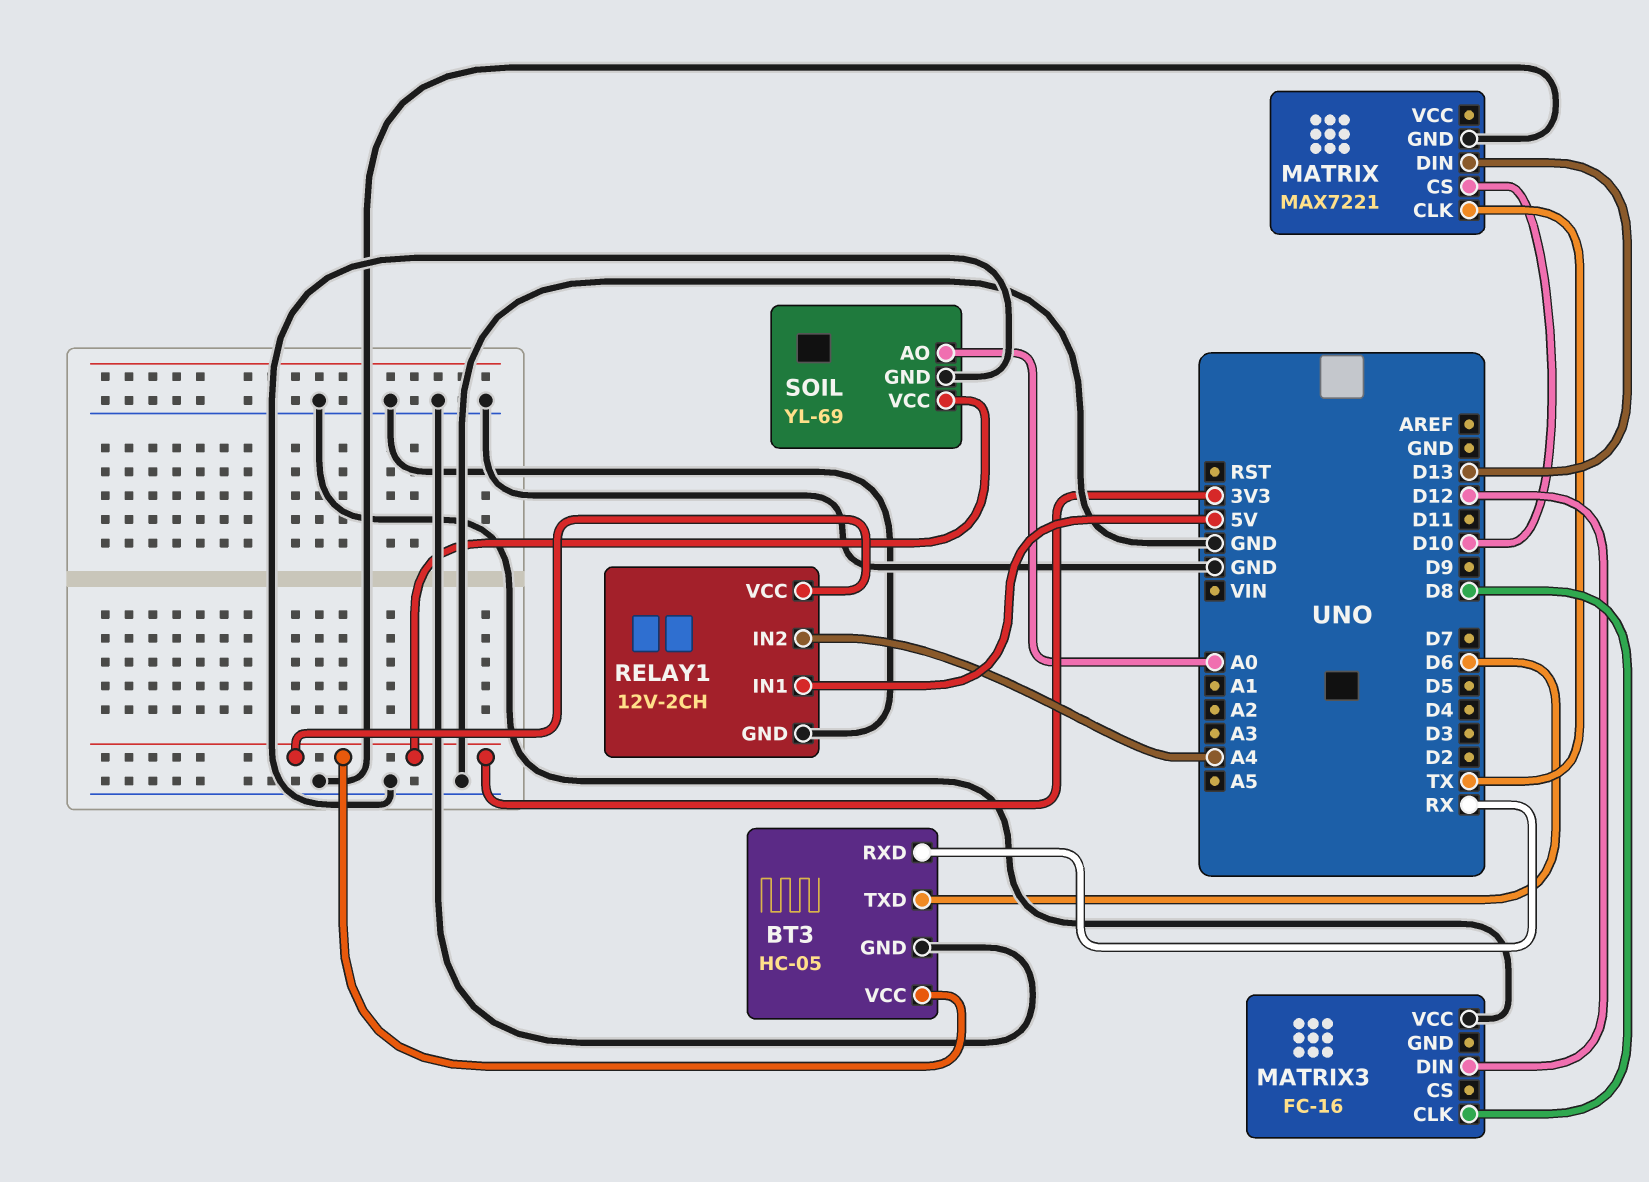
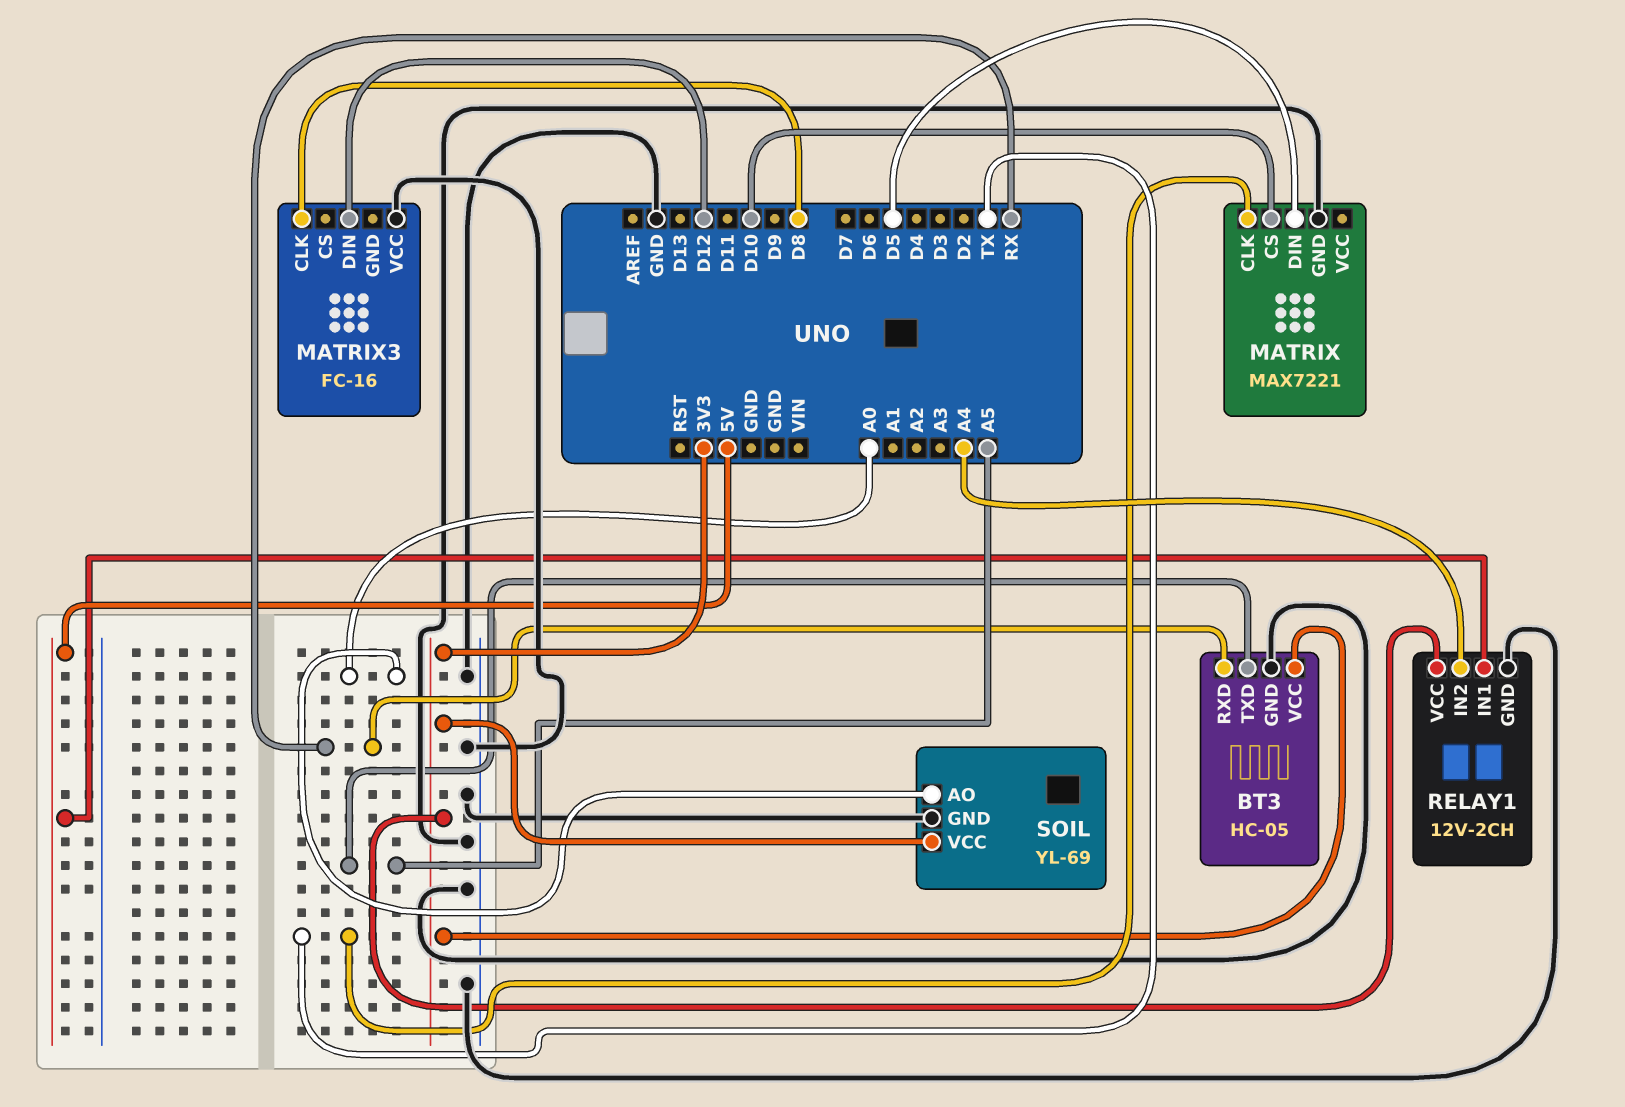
BT3 pin TXD: D6 -> A5
MATRIX pin DIN: D13 -> D5

